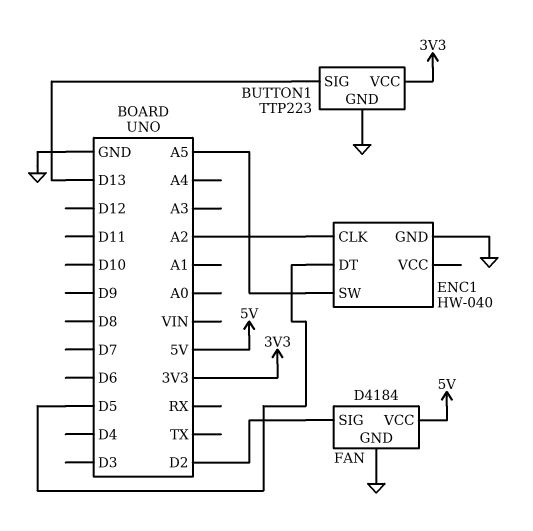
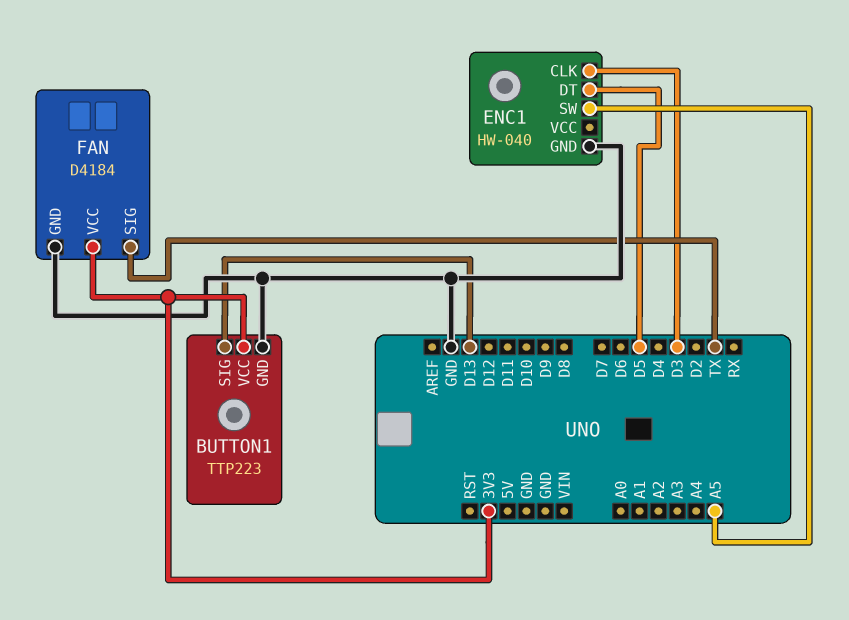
ENC1 pin CLK: A2 -> D3
FAN pin SIG: D2 -> TX
FAN pin VCC: 5V -> 3V3

